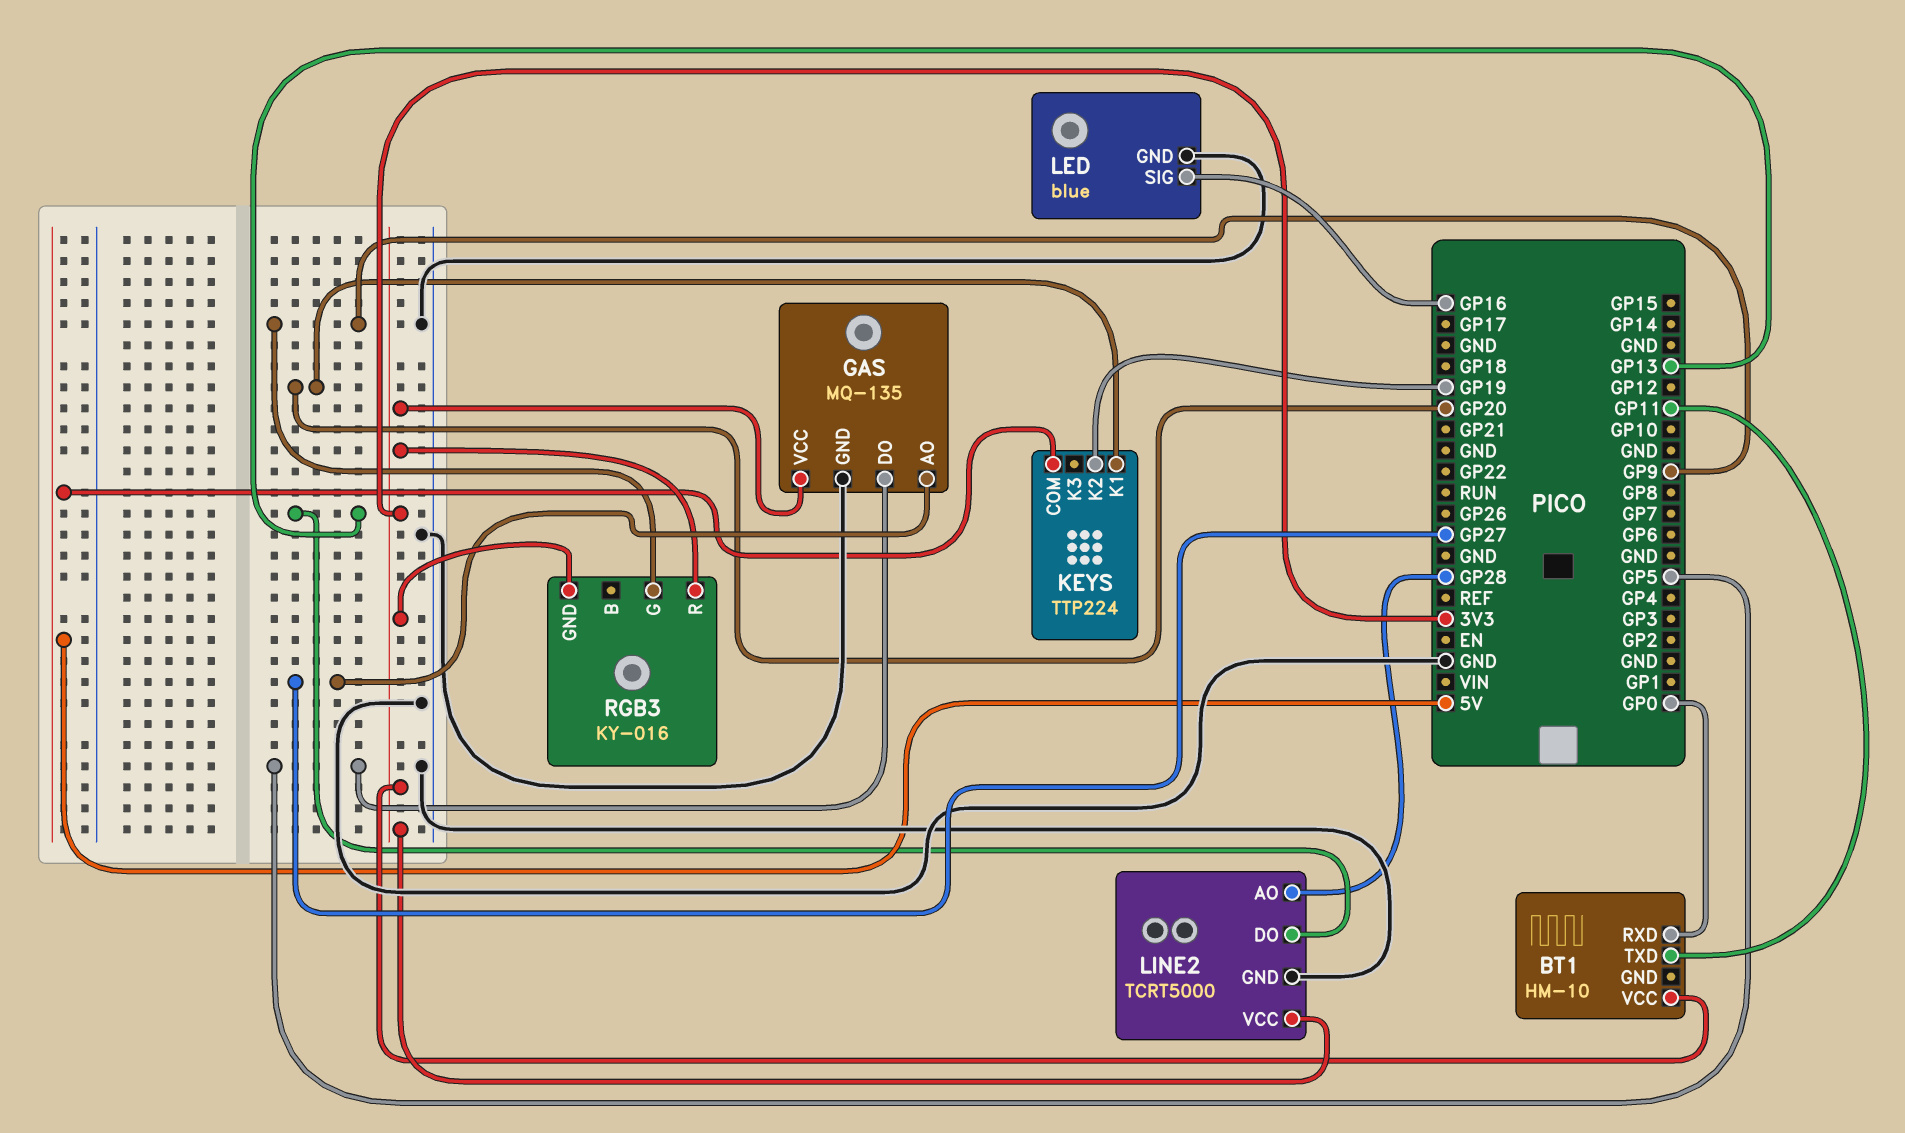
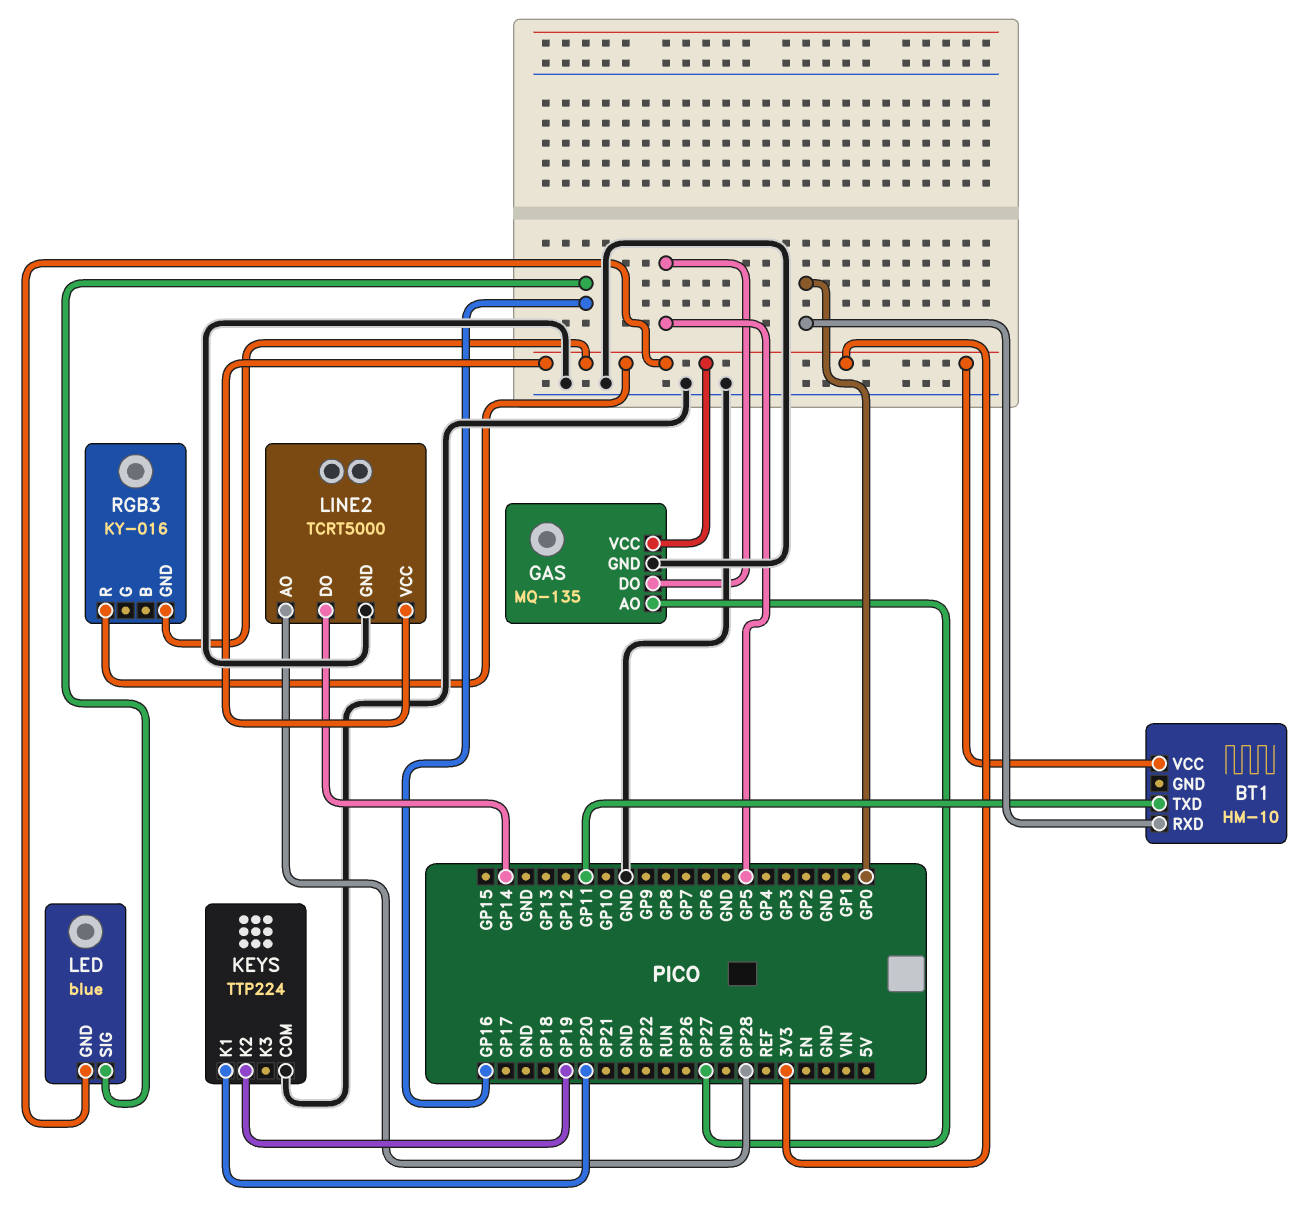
KEYS pin COM: 5V -> GND
LED pin GND: GND -> 3V3
LINE2 pin DO: GP13 -> GP14
RGB3 pin G: GP9 -> none

